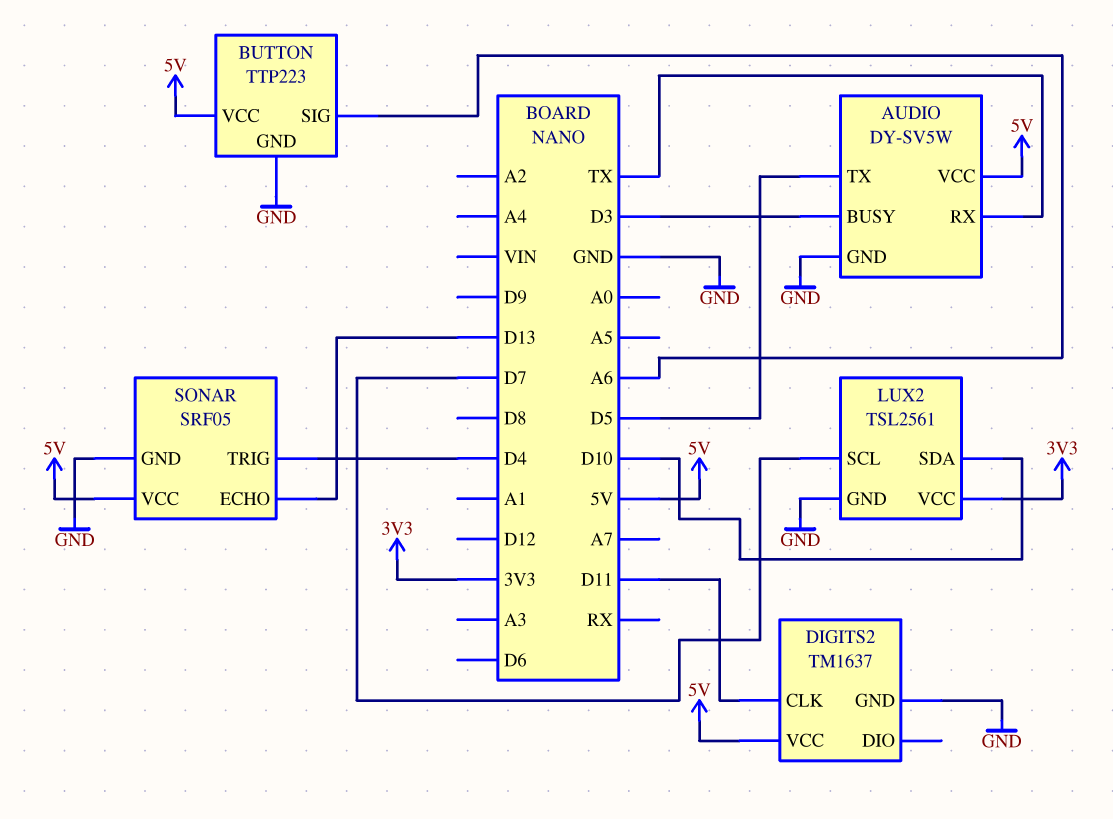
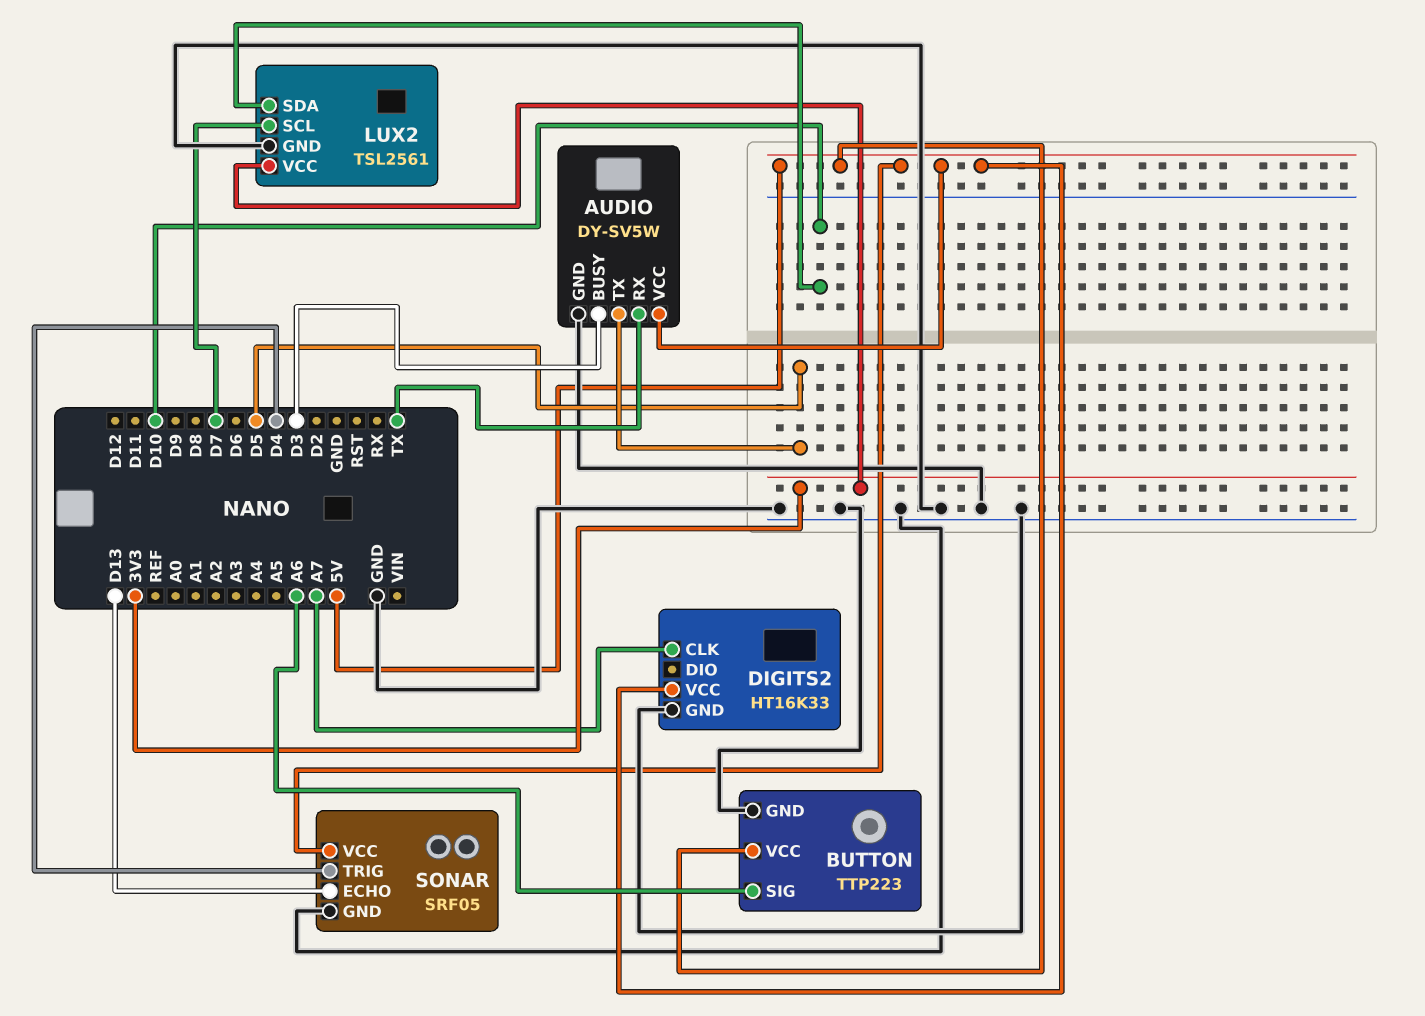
DIGITS2: TM1637 -> HT16K33
DIGITS2 pin CLK: D11 -> A7

